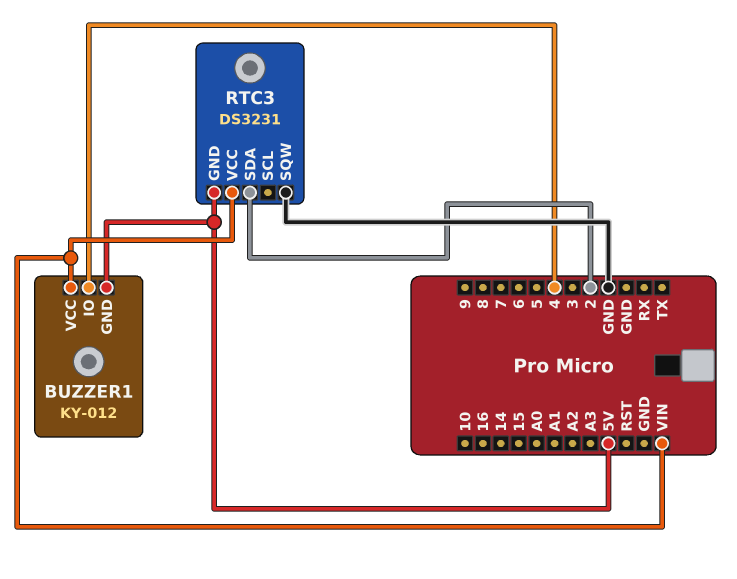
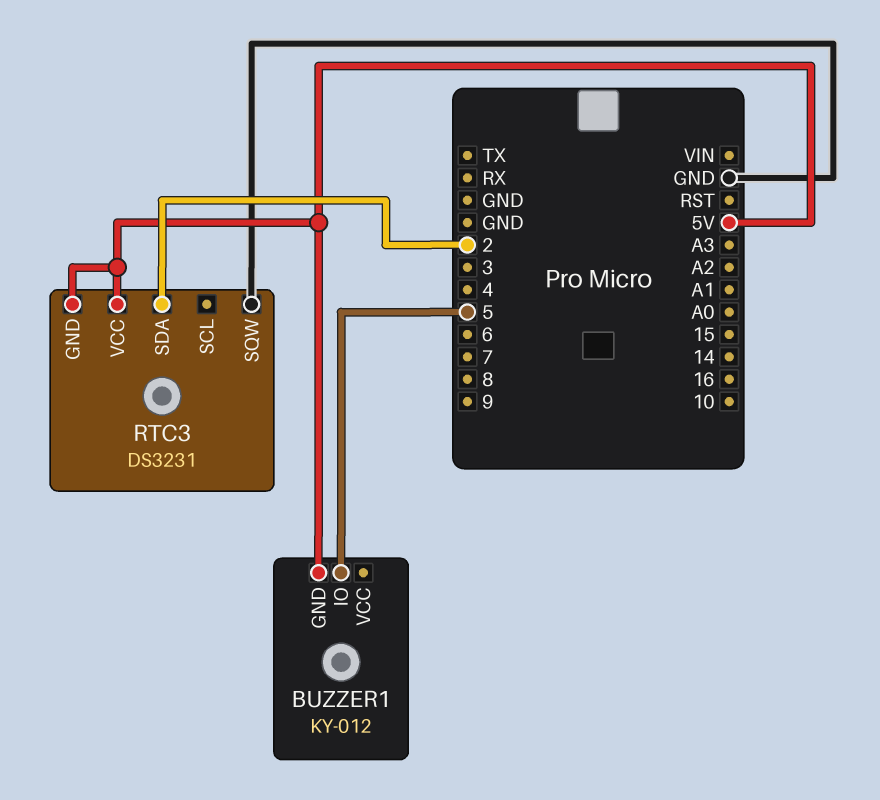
BUZZER1 pin IO: 4 -> 5
BUZZER1 pin VCC: VIN -> none
RTC3 pin VCC: VIN -> 5V

